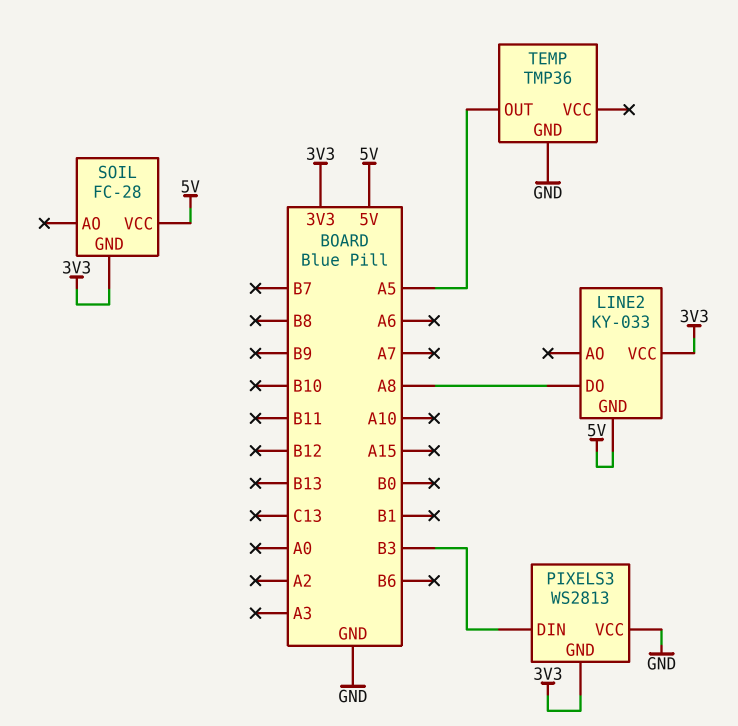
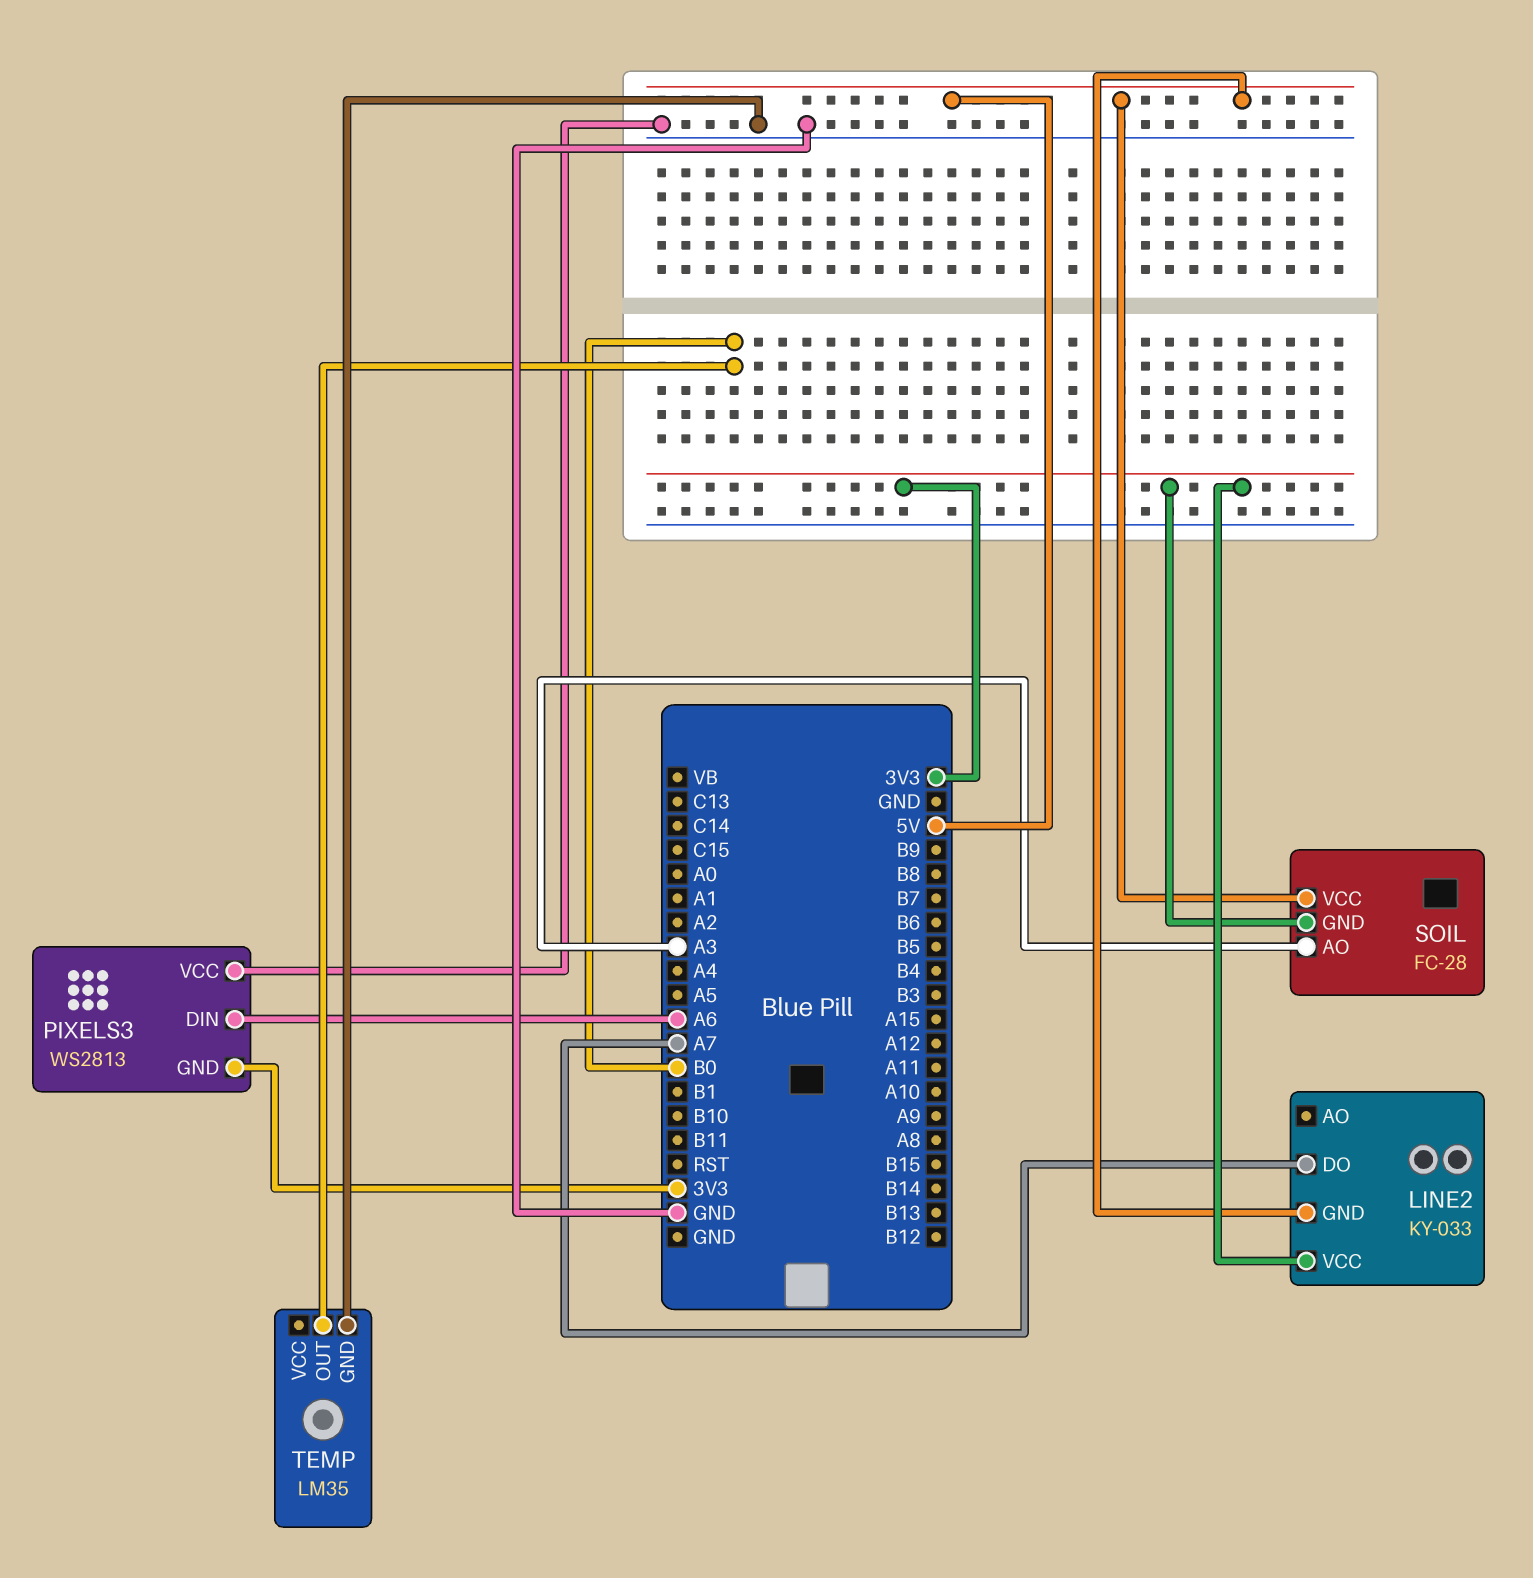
LINE2 pin DO: A8 -> A7
PIXELS3 pin DIN: B3 -> A6
SOIL pin AO: none -> A3
TEMP: TMP36 -> LM35
TEMP pin OUT: A5 -> B0

